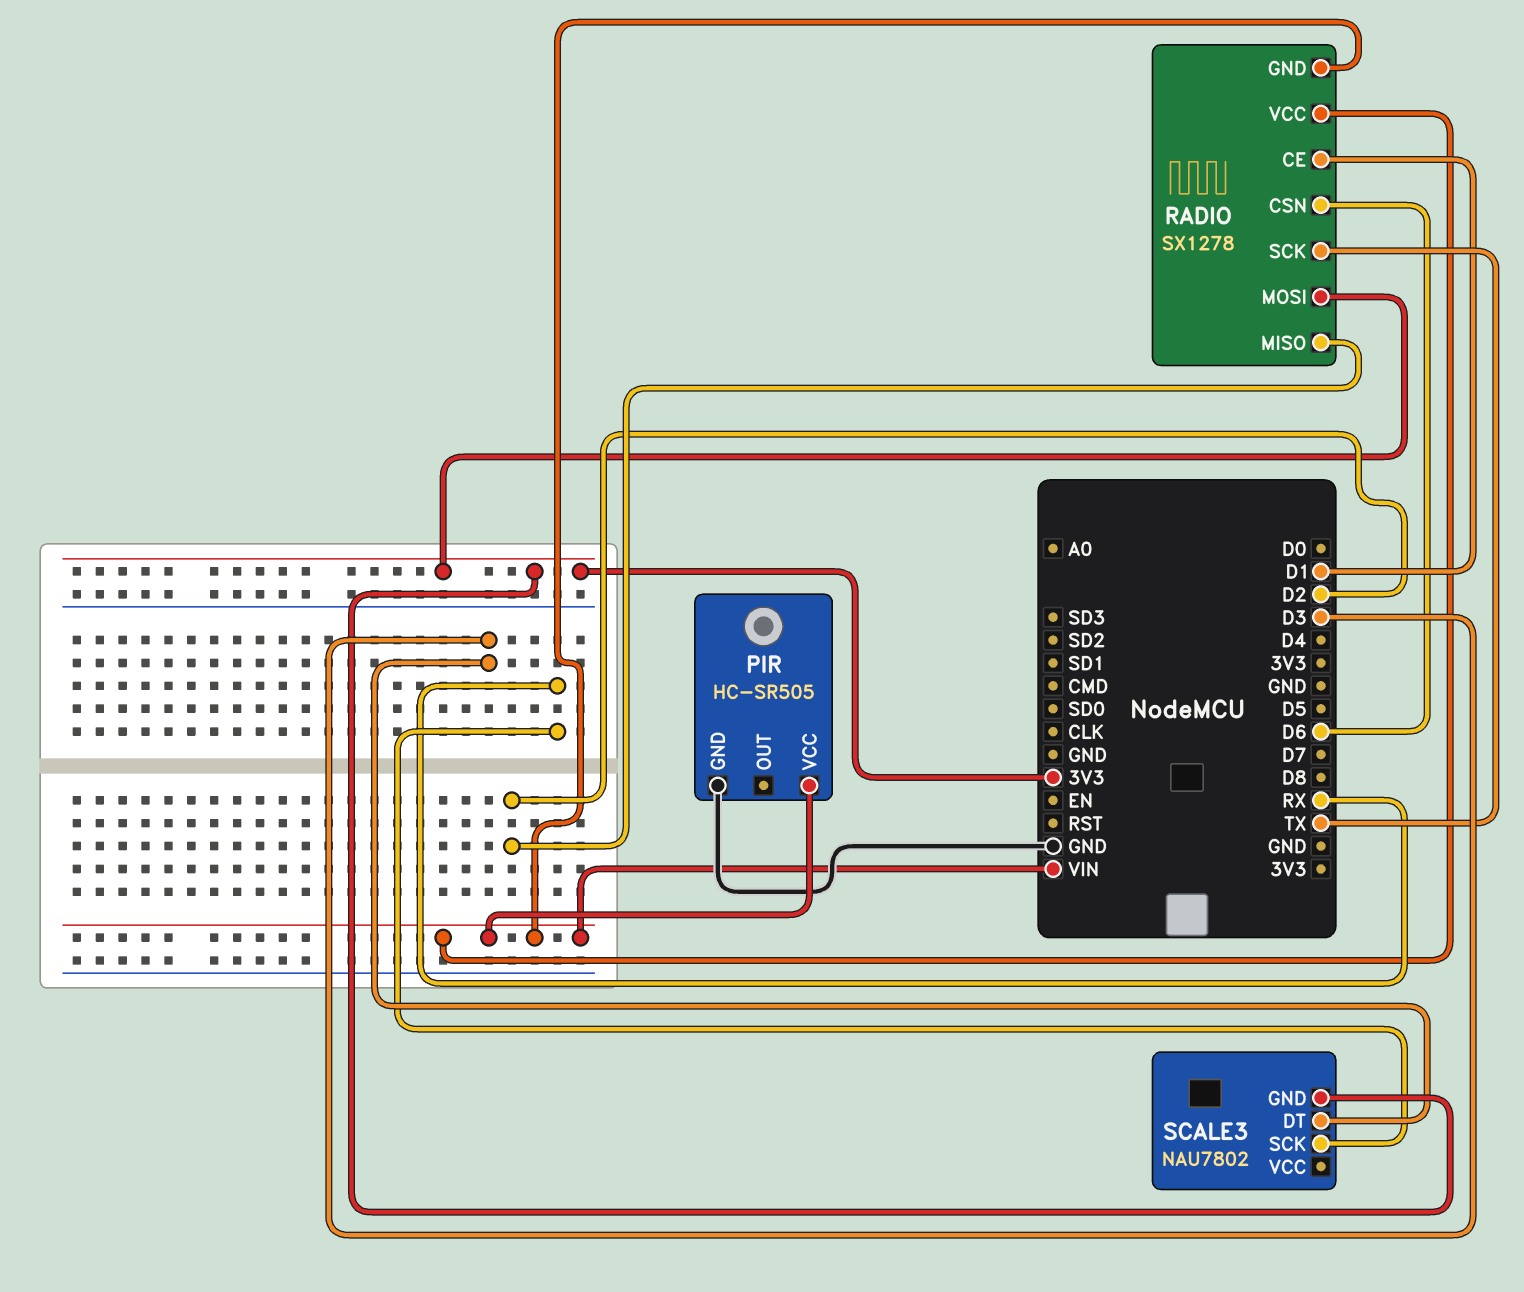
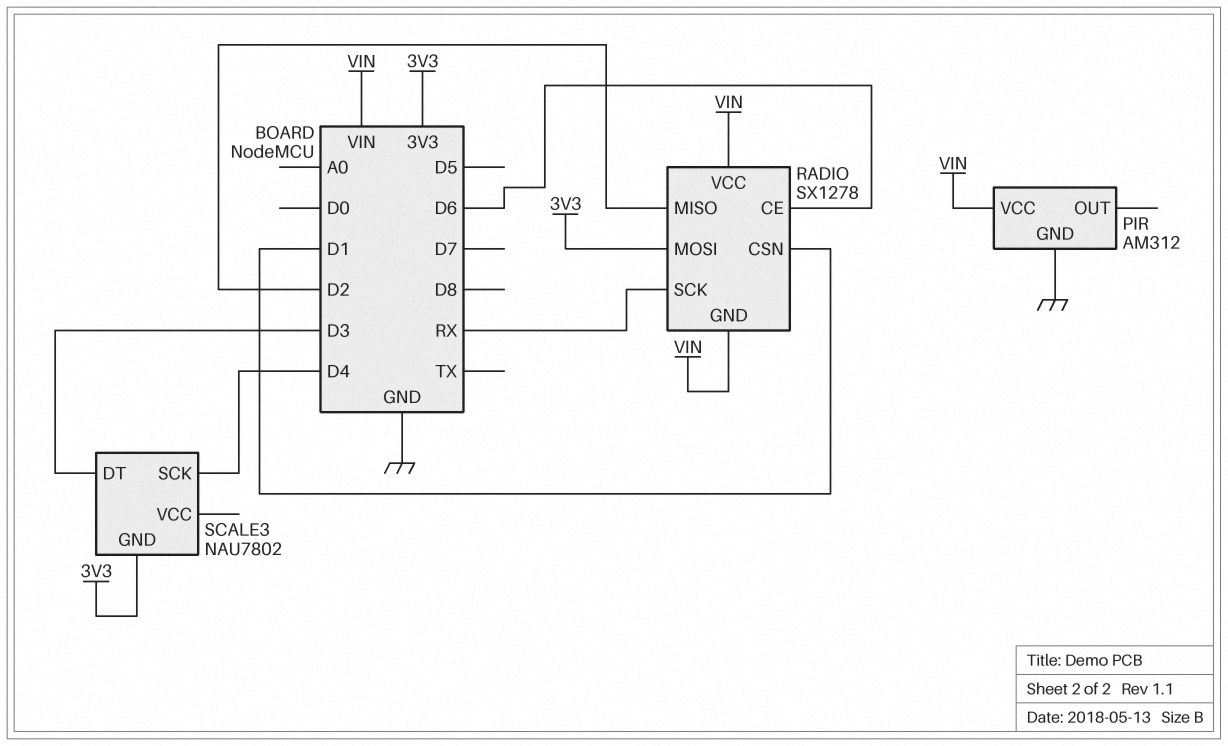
PIR: HC-SR505 -> AM312
RADIO pin CE: D1 -> D6
RADIO pin CSN: D6 -> D1
RADIO pin SCK: TX -> RX
SCALE3 pin SCK: RX -> D4

